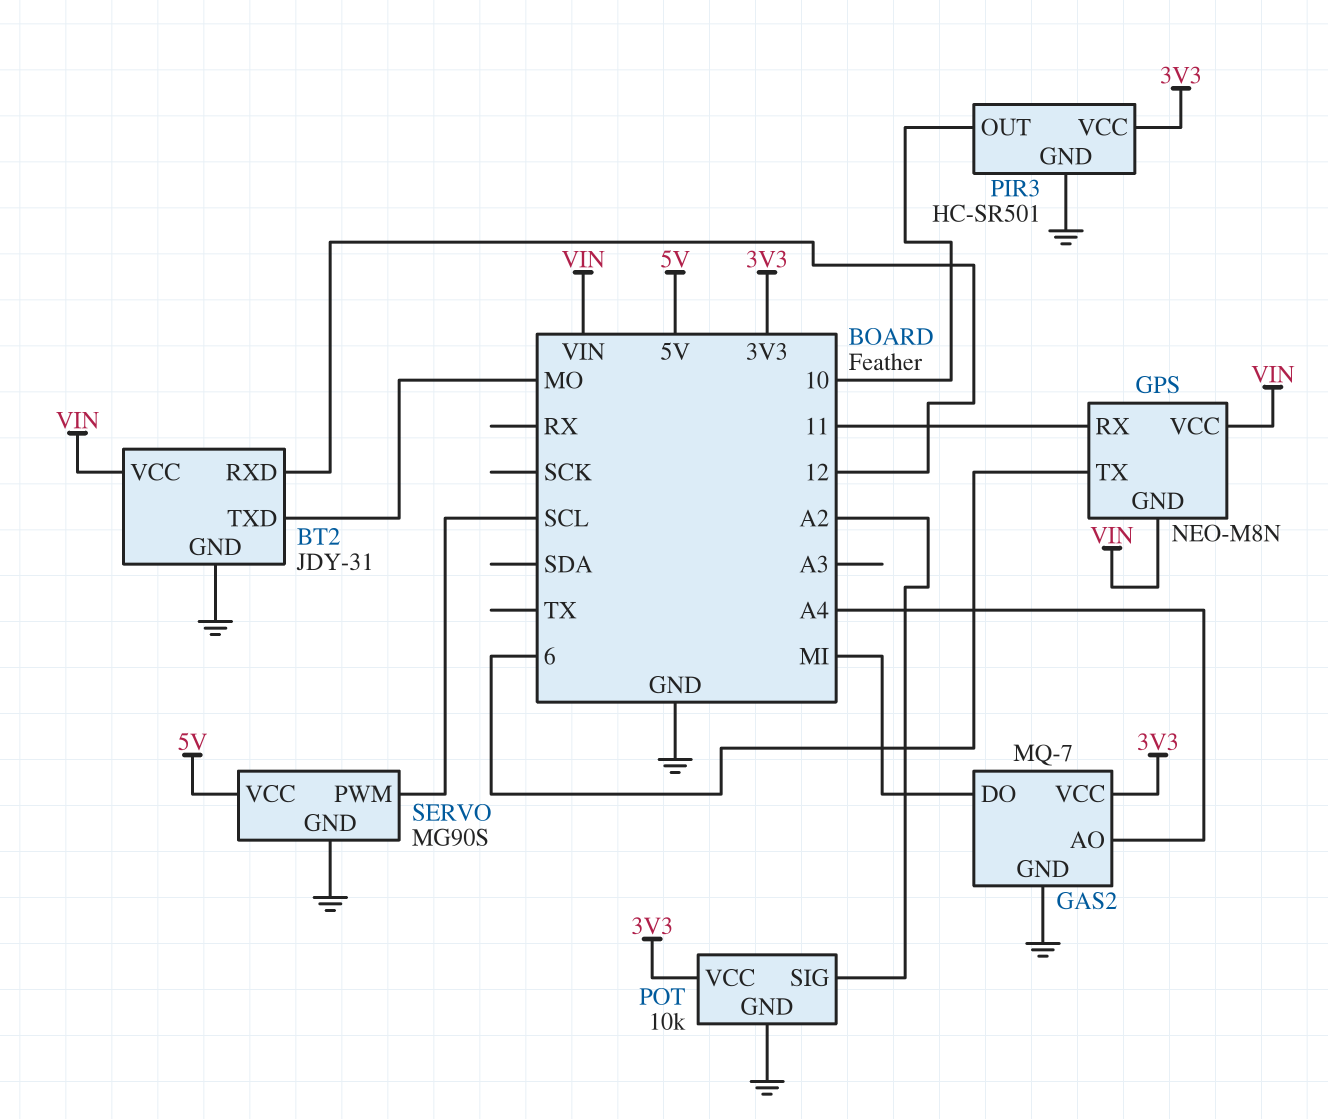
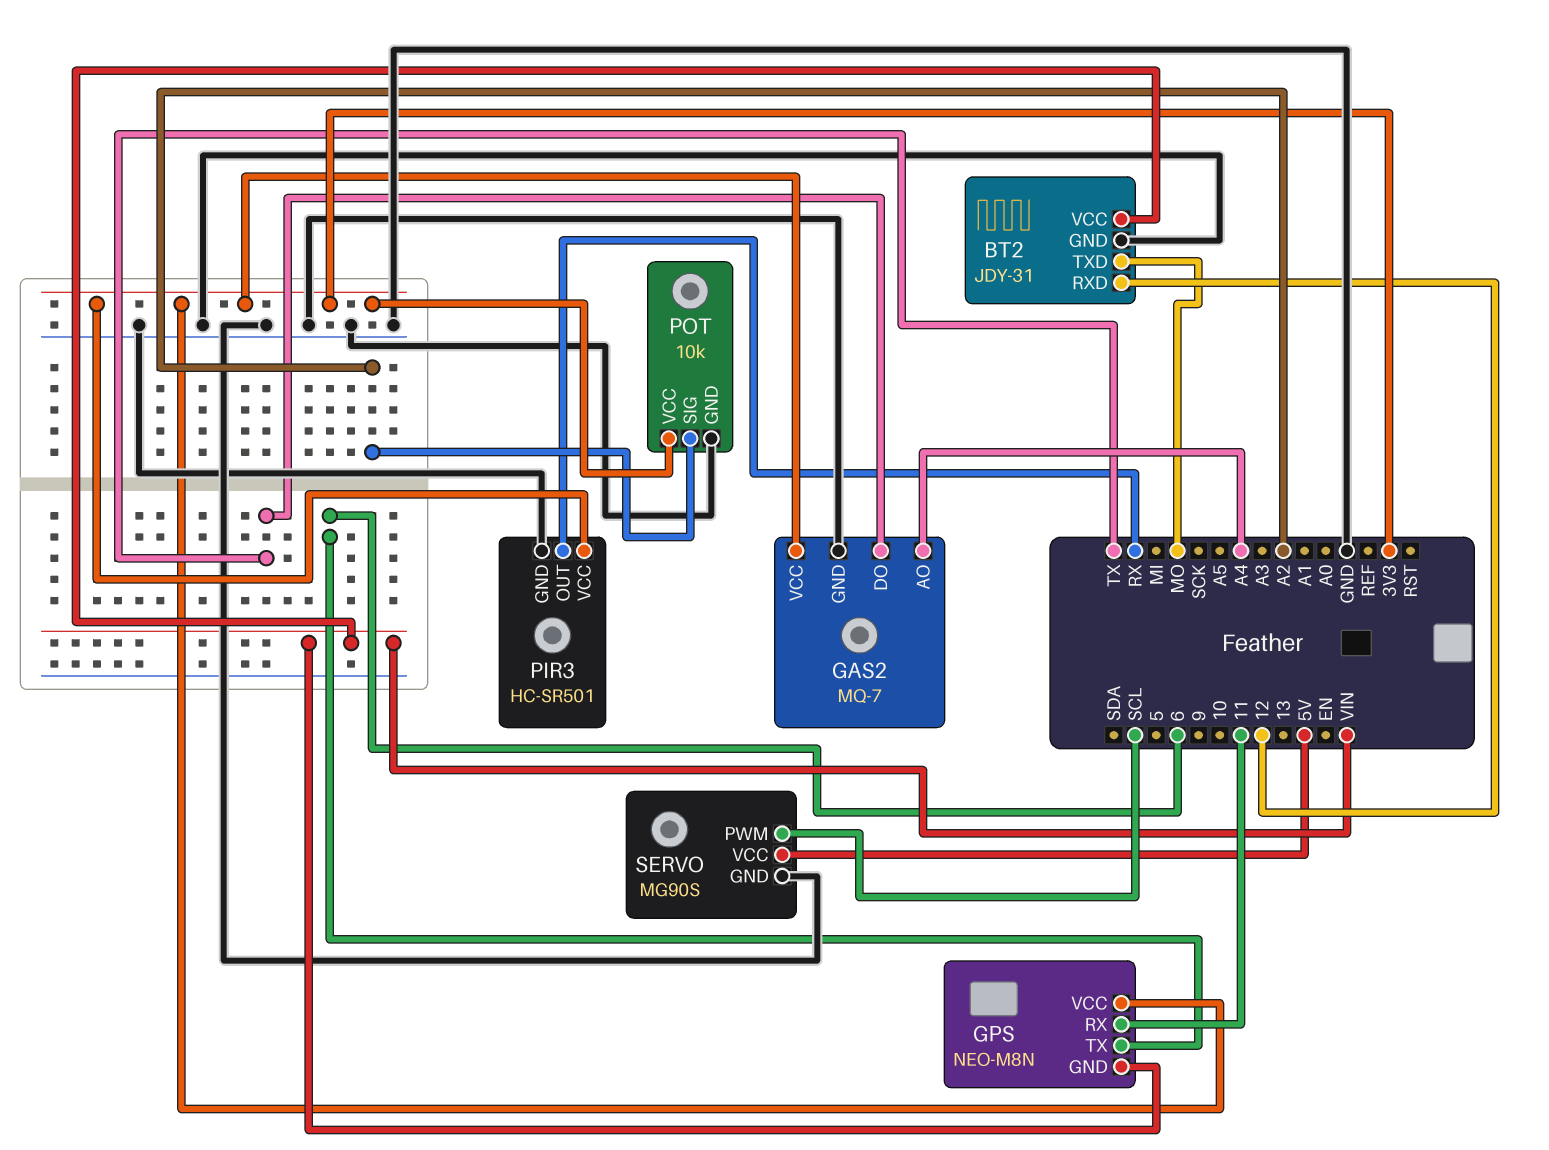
GAS2 pin DO: MI -> TX
GPS pin VCC: VIN -> 3V3
PIR3 pin OUT: 10 -> RX

